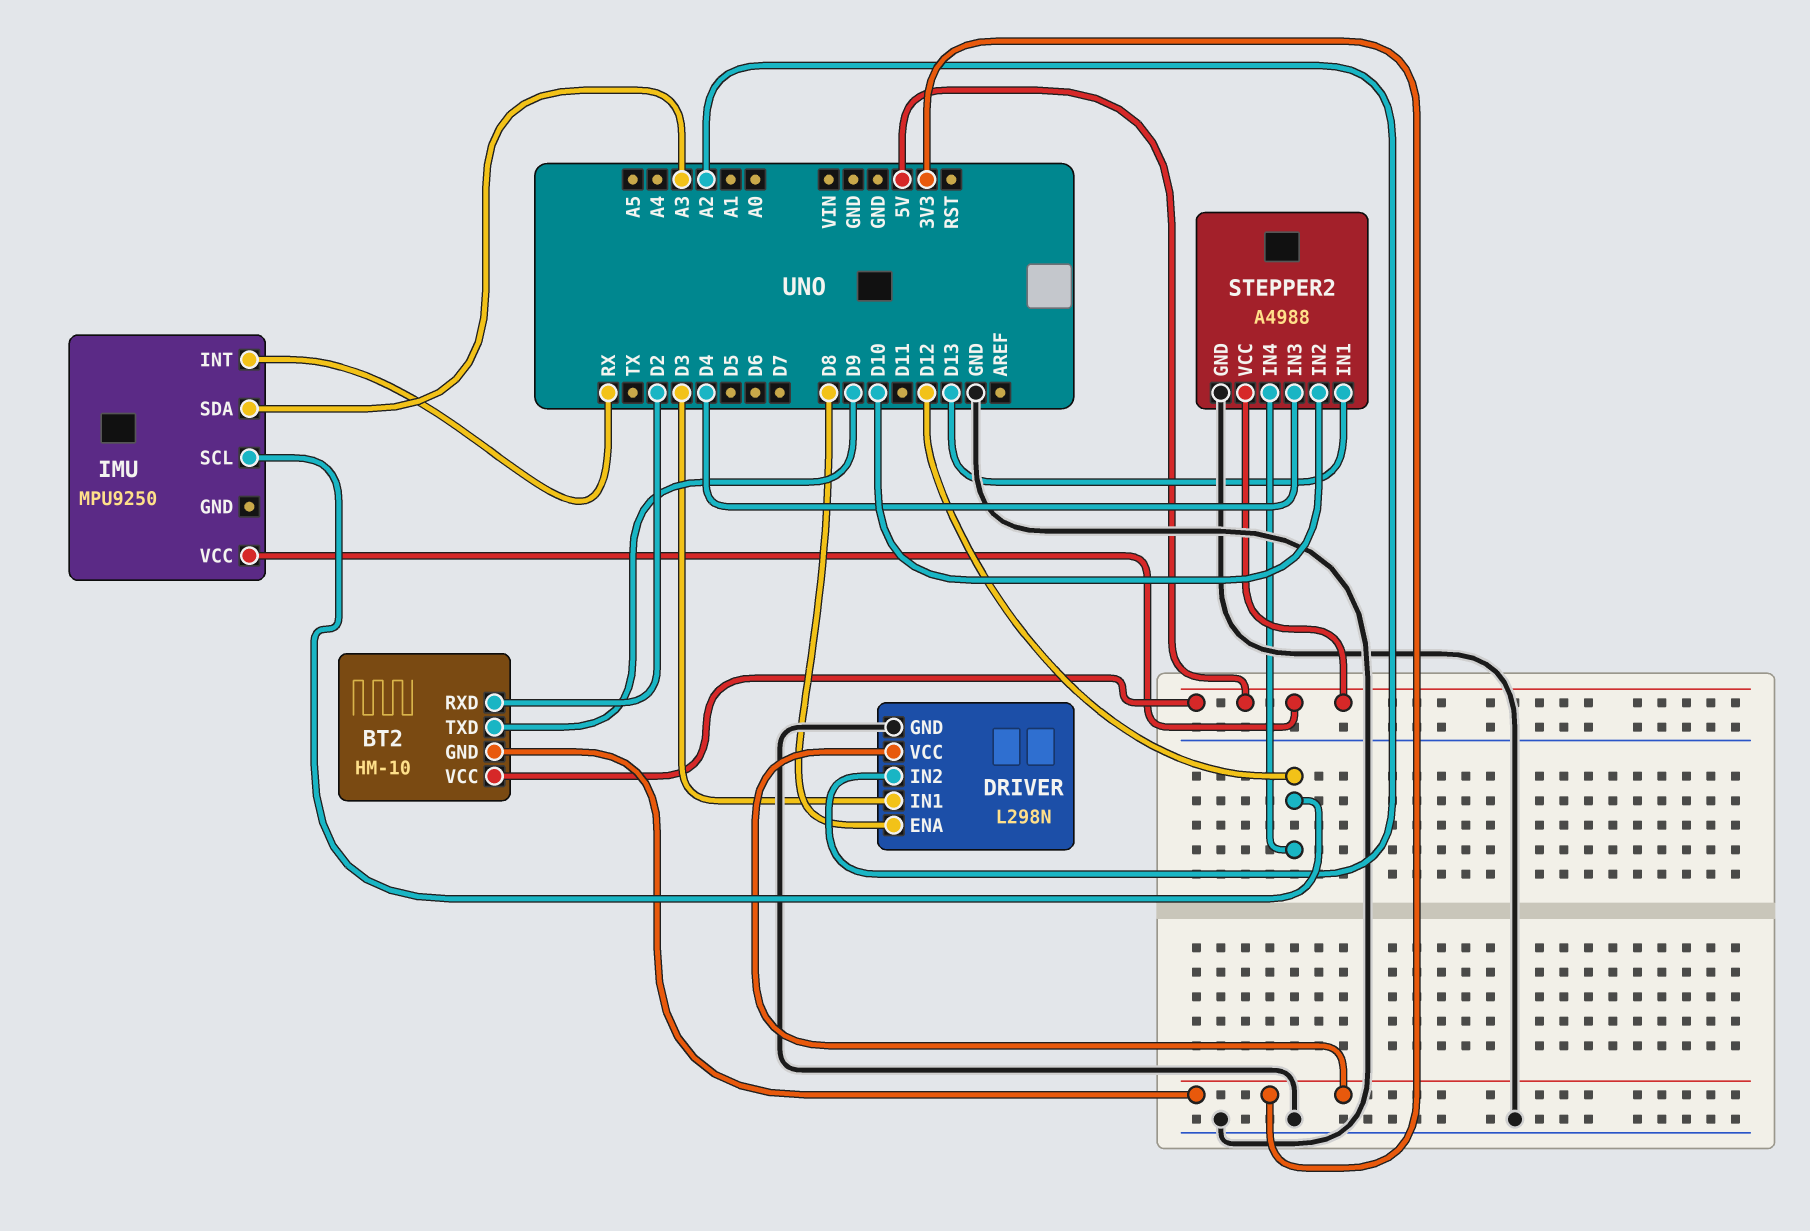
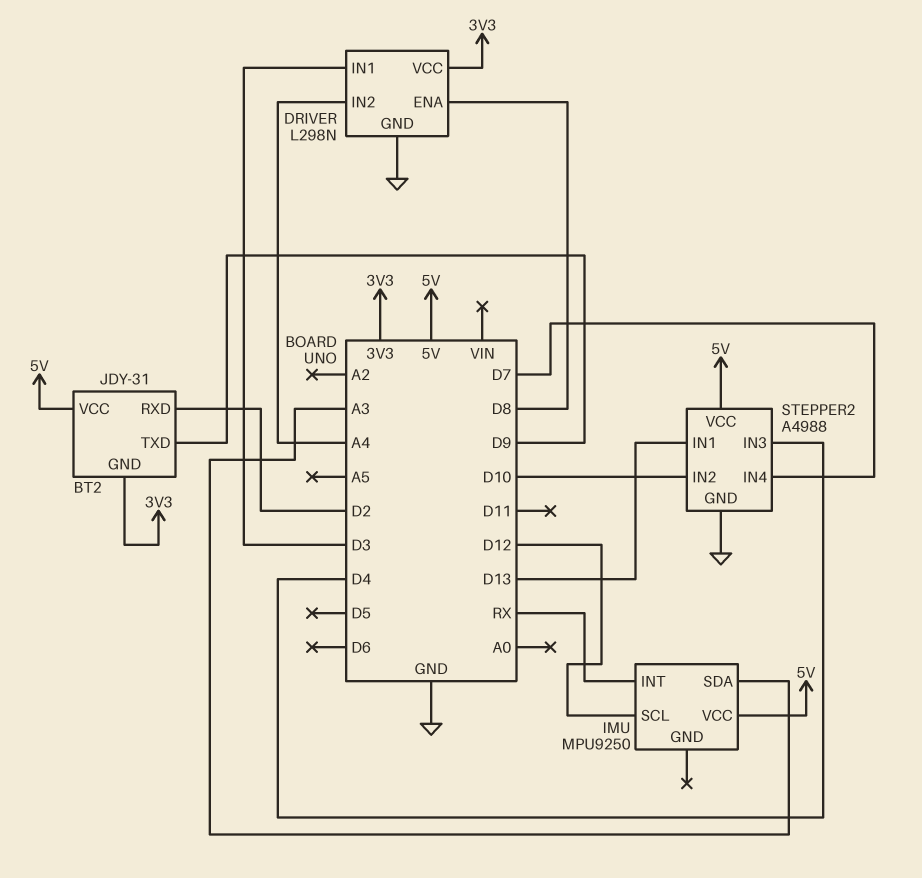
BT2: HM-10 -> JDY-31
DRIVER pin IN2: A2 -> A4
STEPPER2 pin IN4: D12 -> D7

